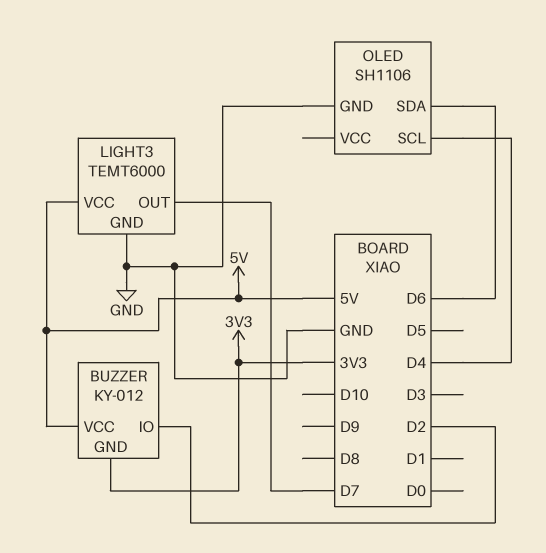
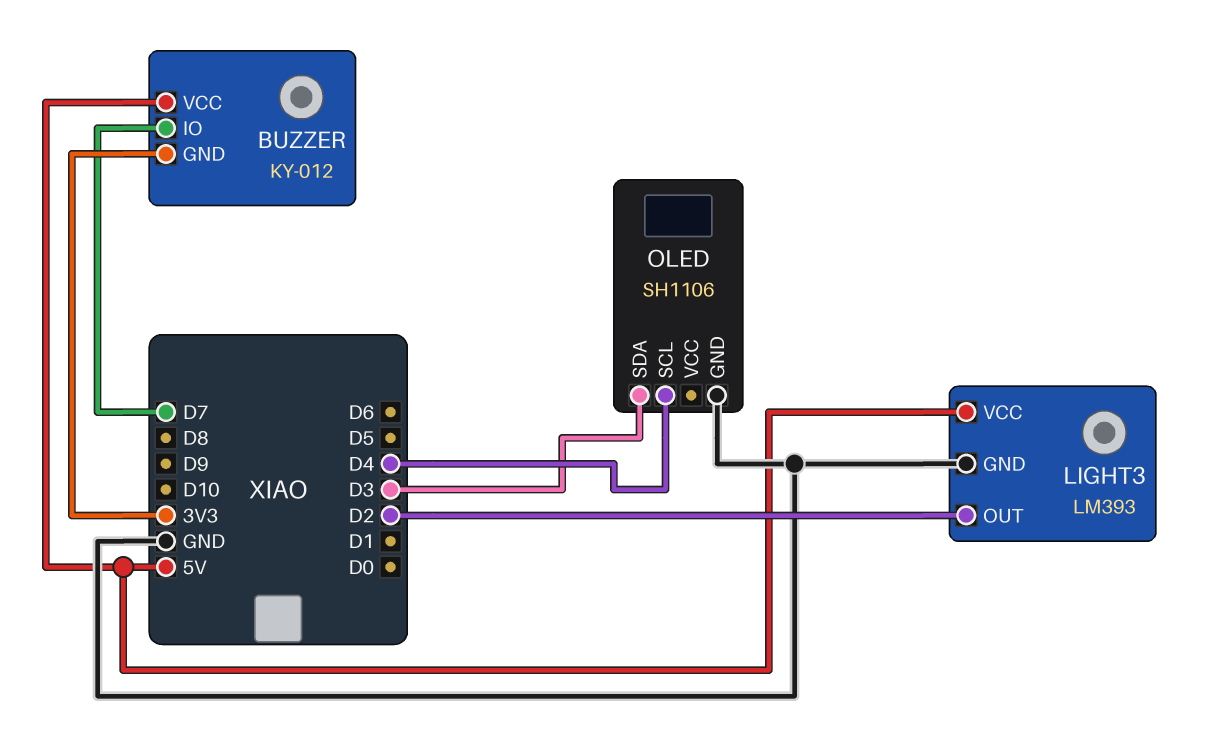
BUZZER pin IO: D2 -> D7
LIGHT3: TEMT6000 -> LM393
LIGHT3 pin OUT: D7 -> D2
OLED pin SDA: D6 -> D3

